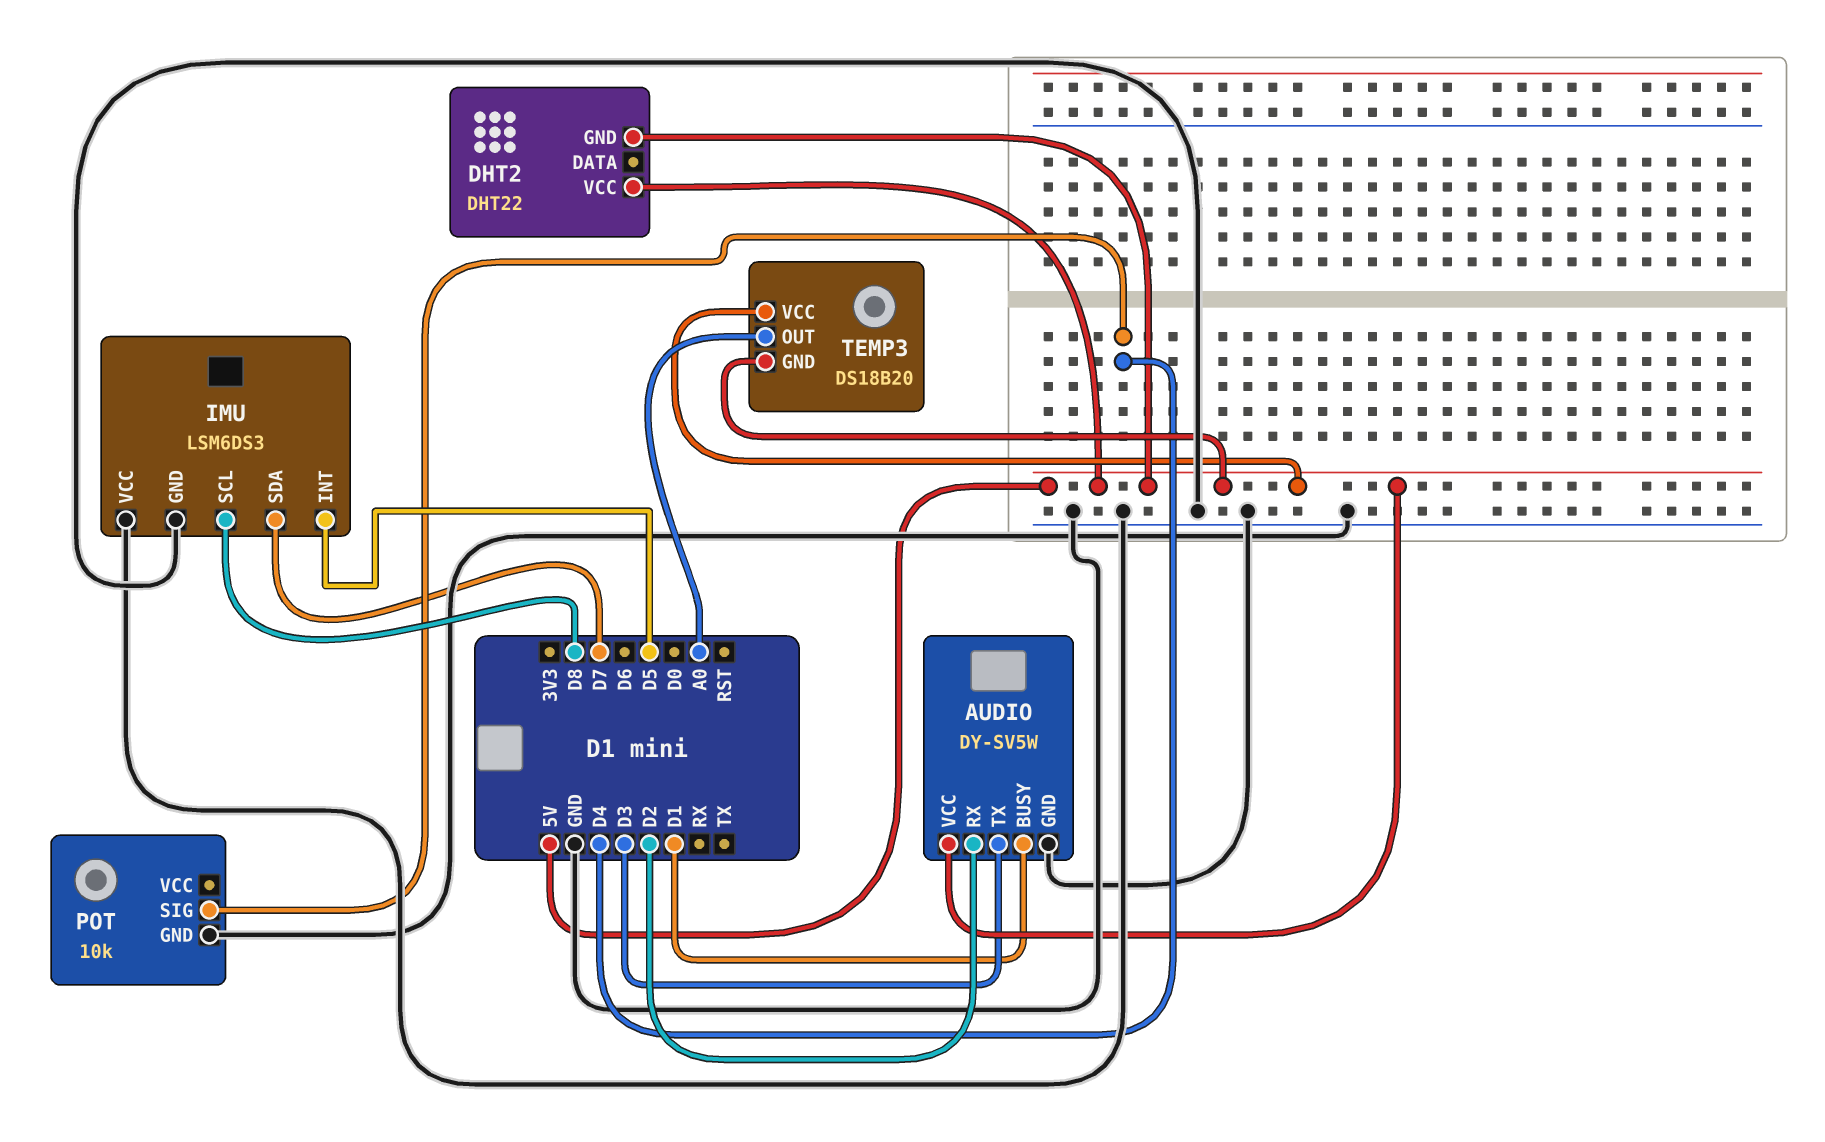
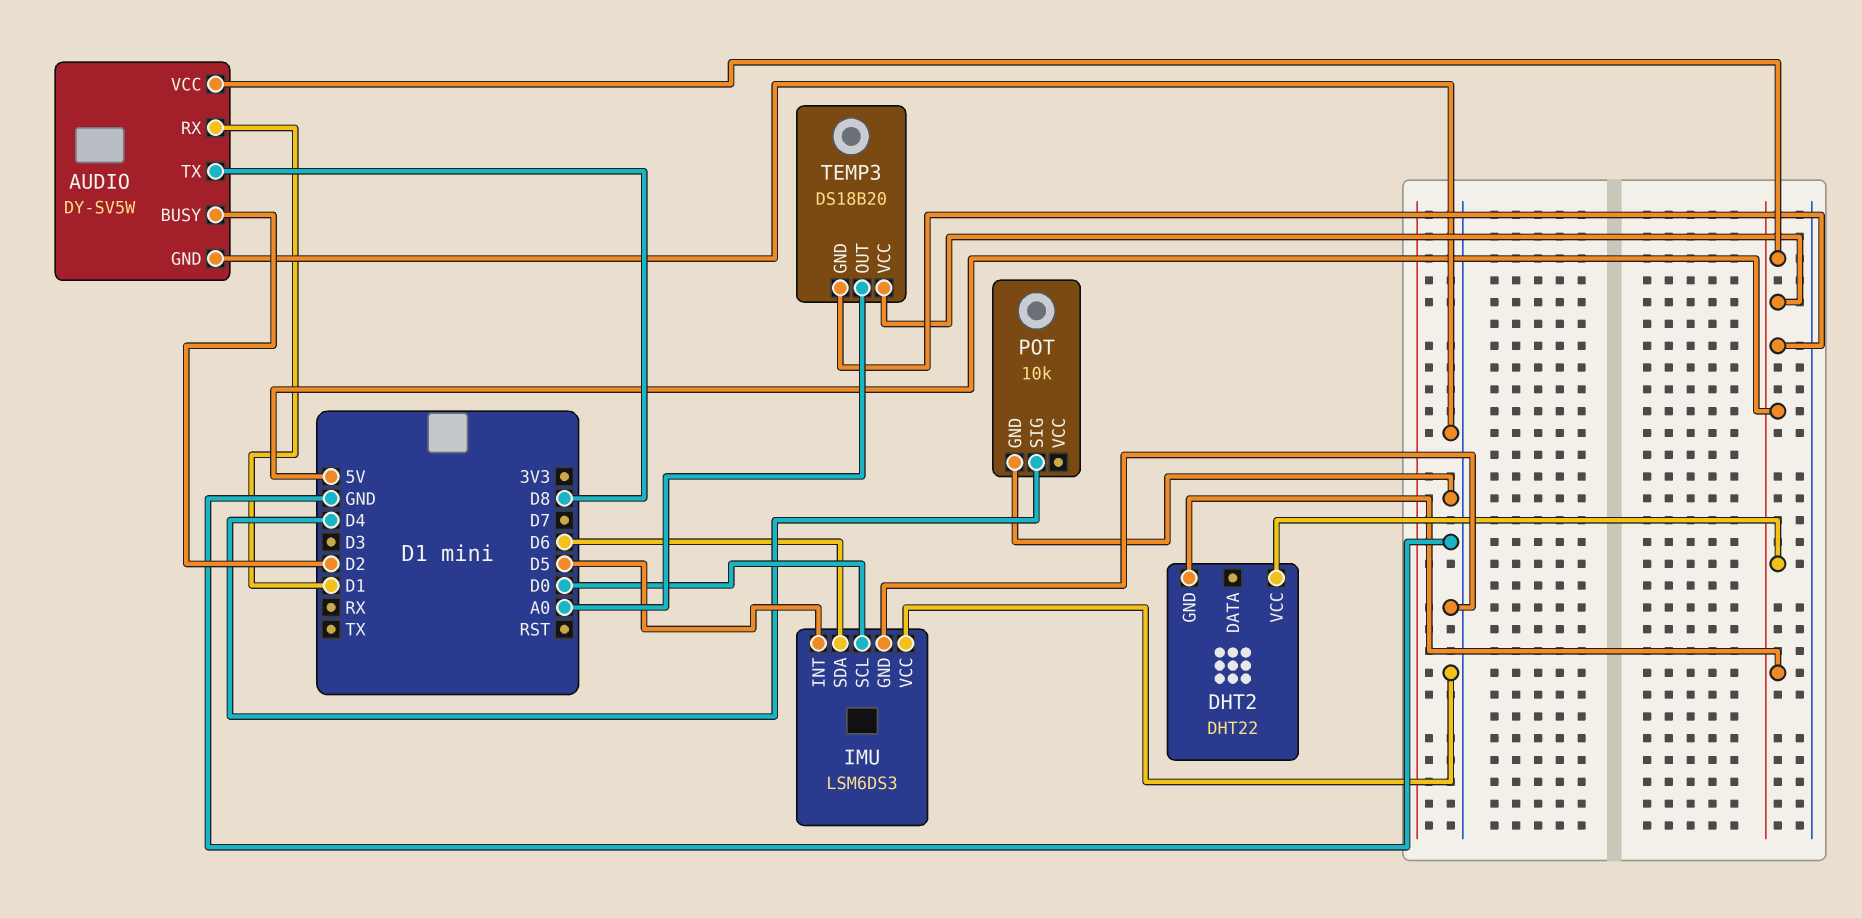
AUDIO pin BUSY: D1 -> D2
AUDIO pin RX: D2 -> D1
AUDIO pin TX: D3 -> D8
IMU pin SCL: D8 -> D0
IMU pin SDA: D7 -> D6

